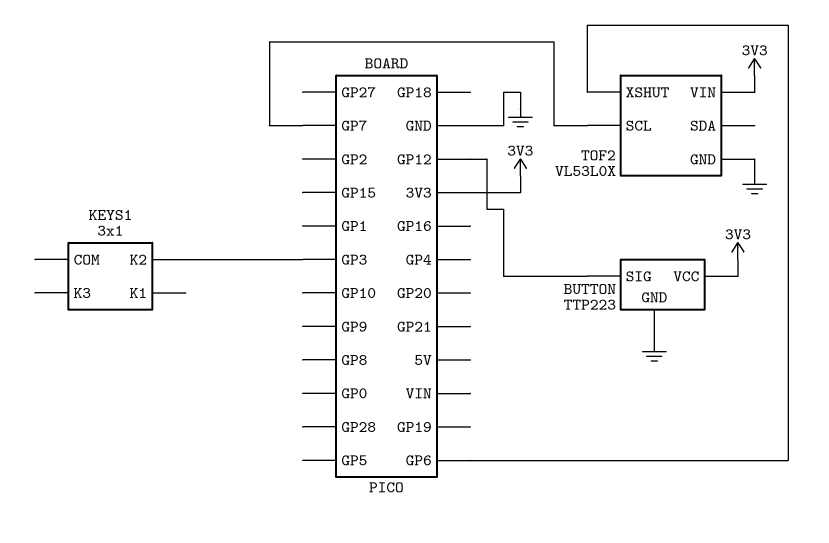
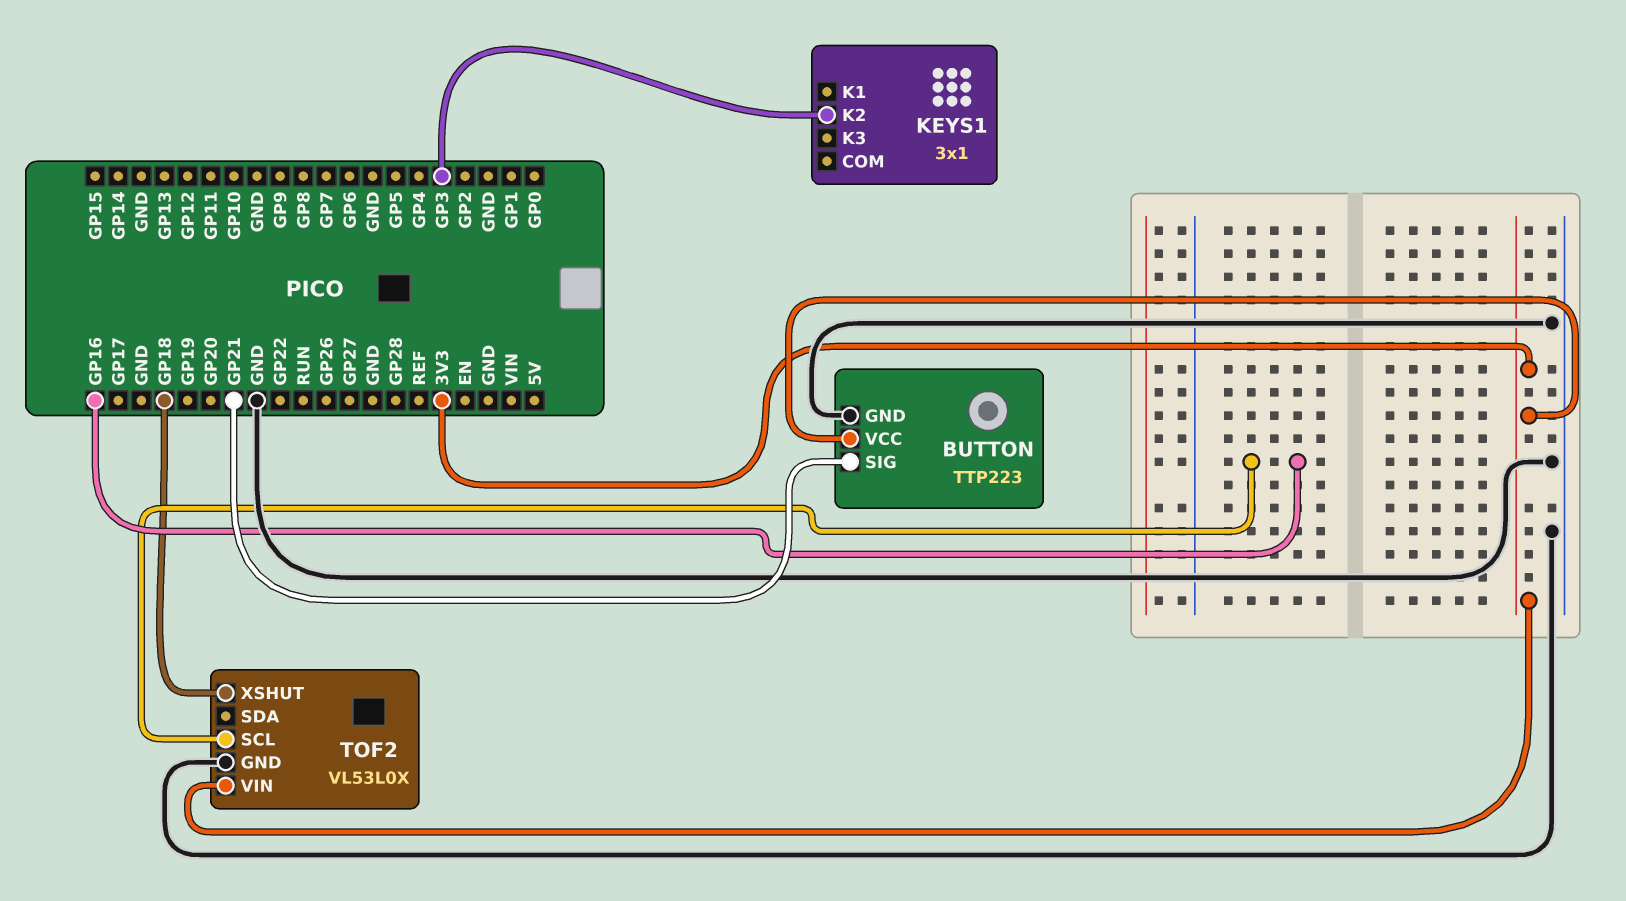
BUTTON pin SIG: GP12 -> GP21
TOF2 pin SCL: GP7 -> GP16
TOF2 pin XSHUT: GP6 -> GP18

